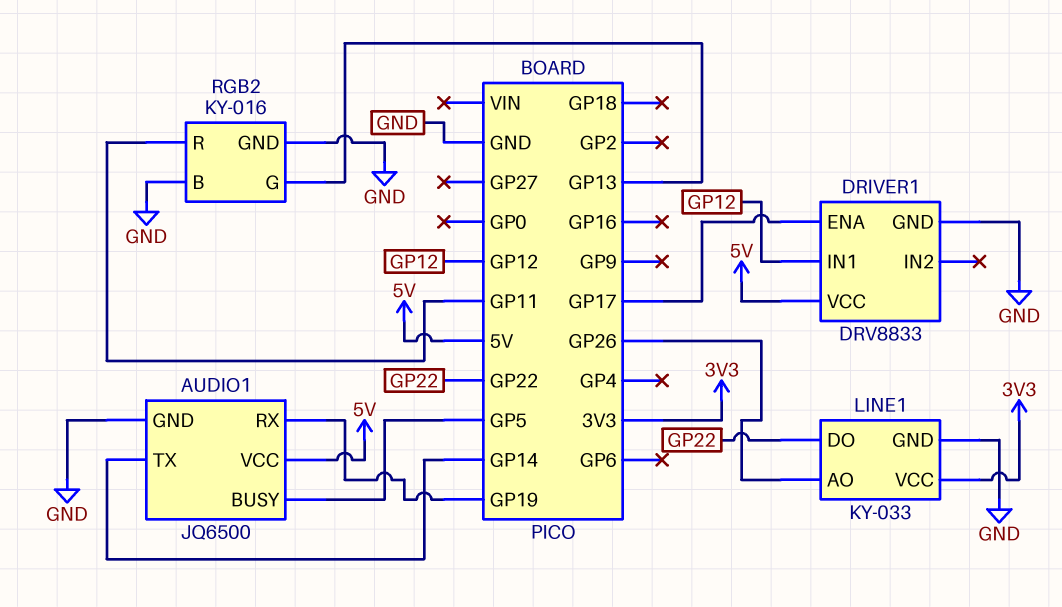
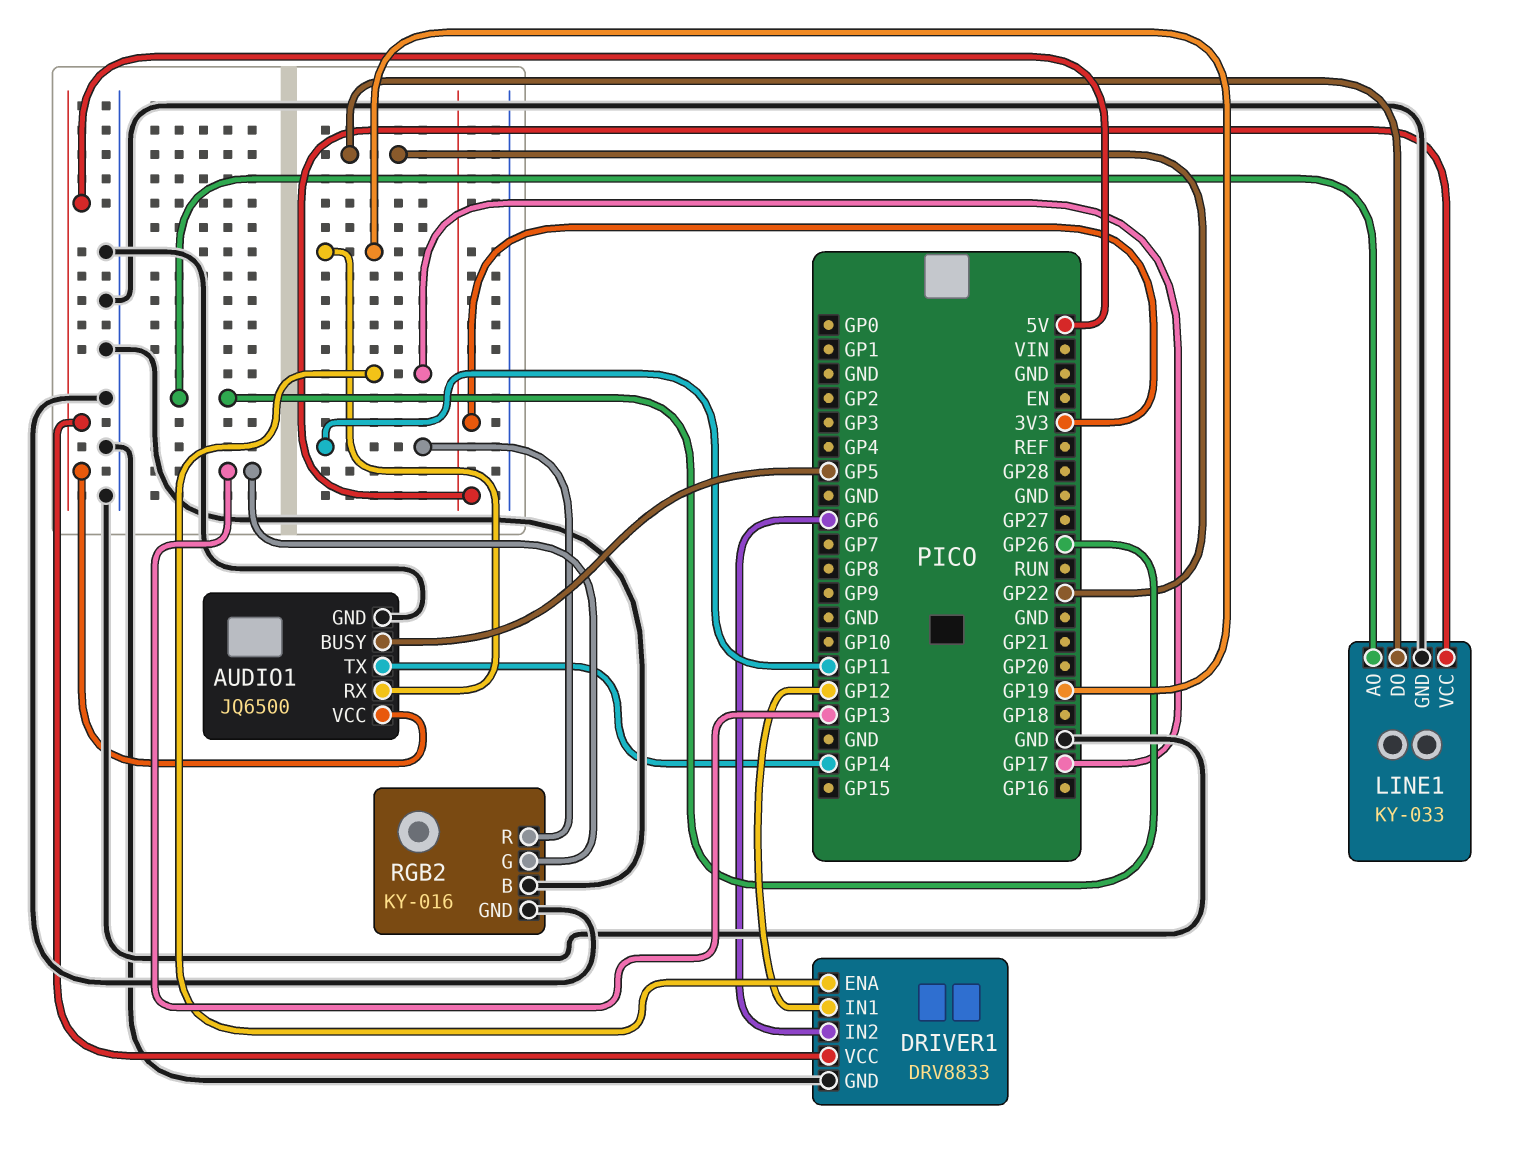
DRIVER1 pin IN2: none -> GP6

